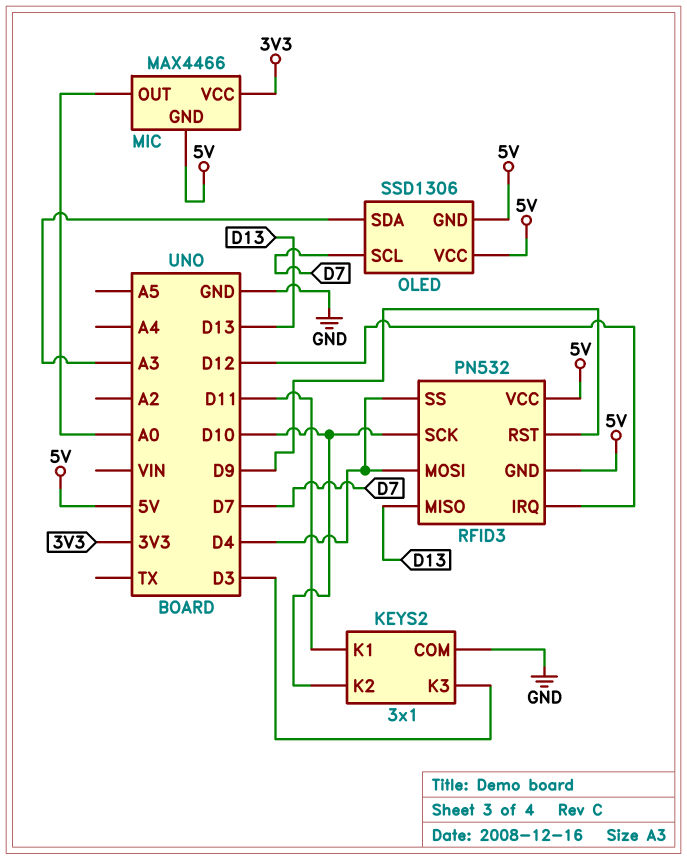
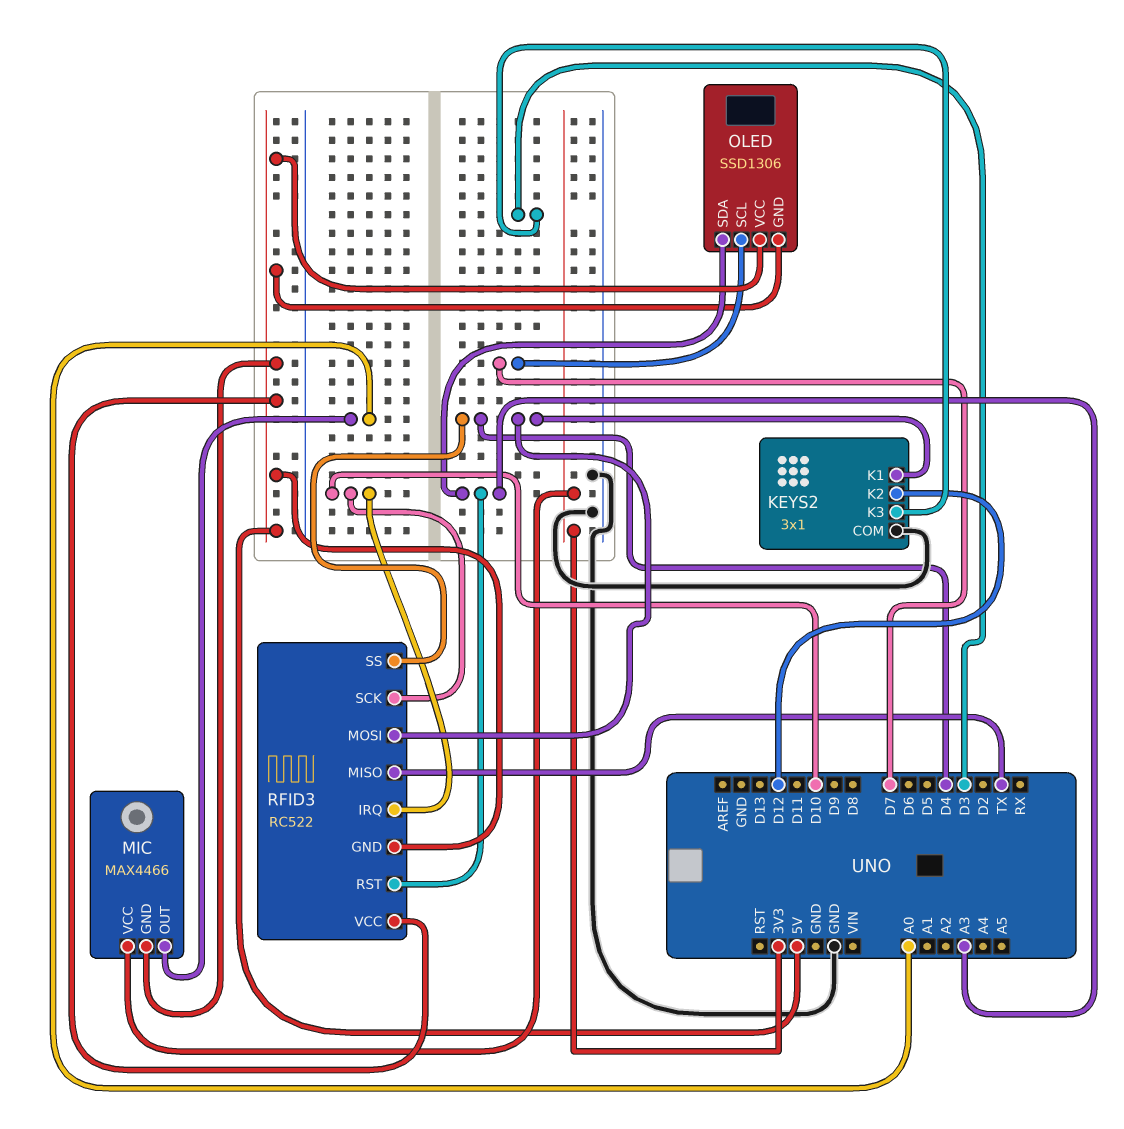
KEYS2 pin K1: D11 -> D4
KEYS2 pin K2: D10 -> D12
RFID3: PN532 -> RC522
RFID3 pin IRQ: D12 -> D10
RFID3 pin MISO: D13 -> TX
RFID3 pin RST: D9 -> A3

